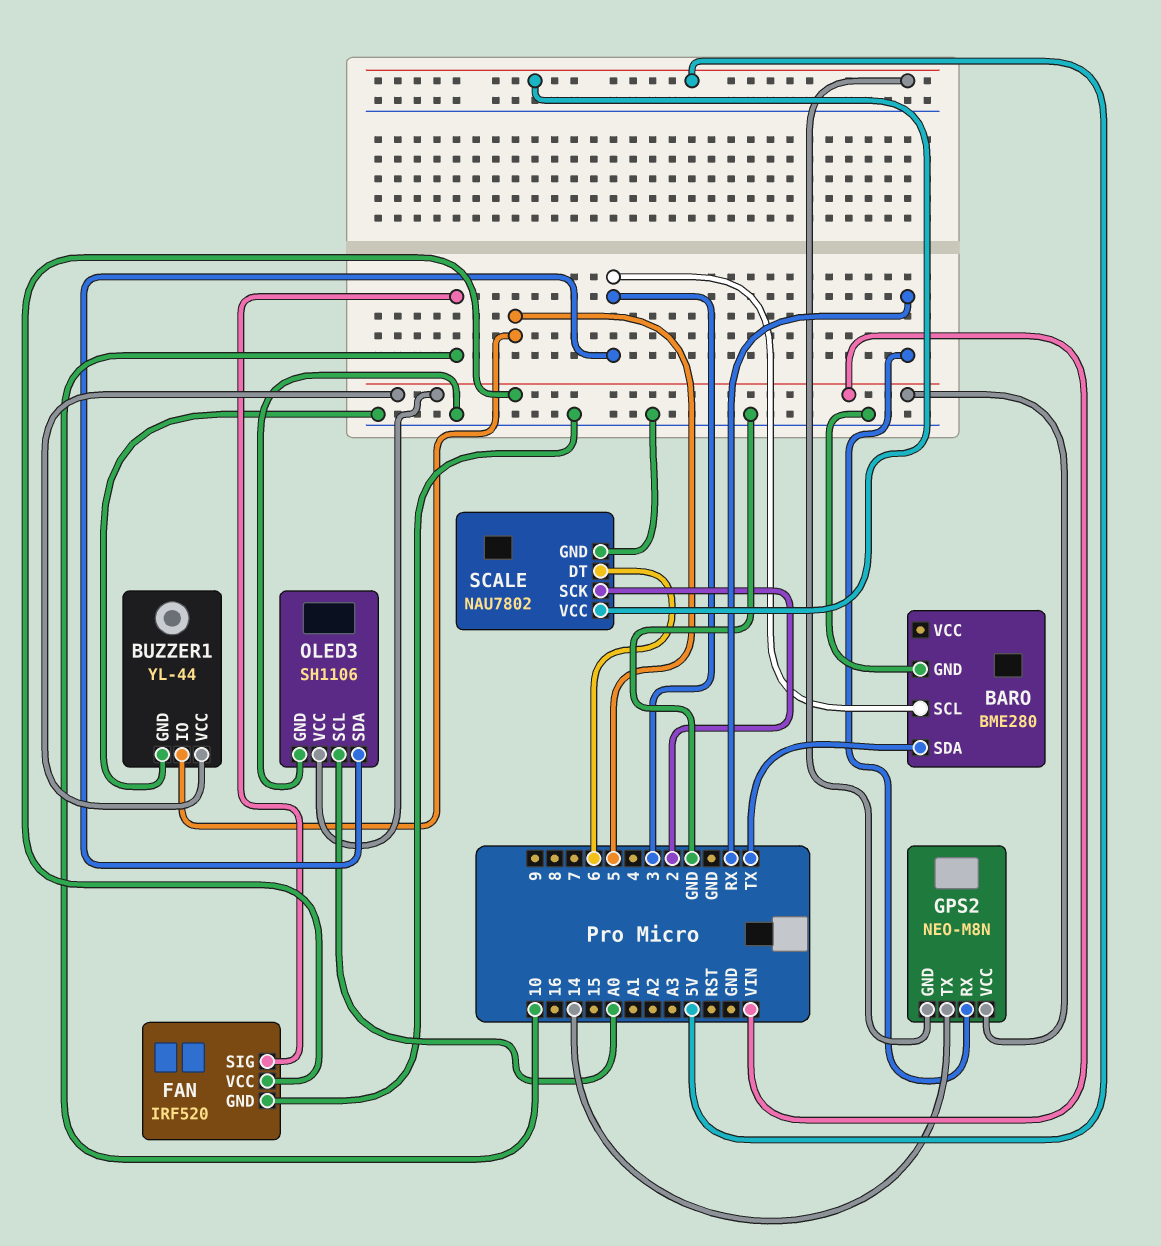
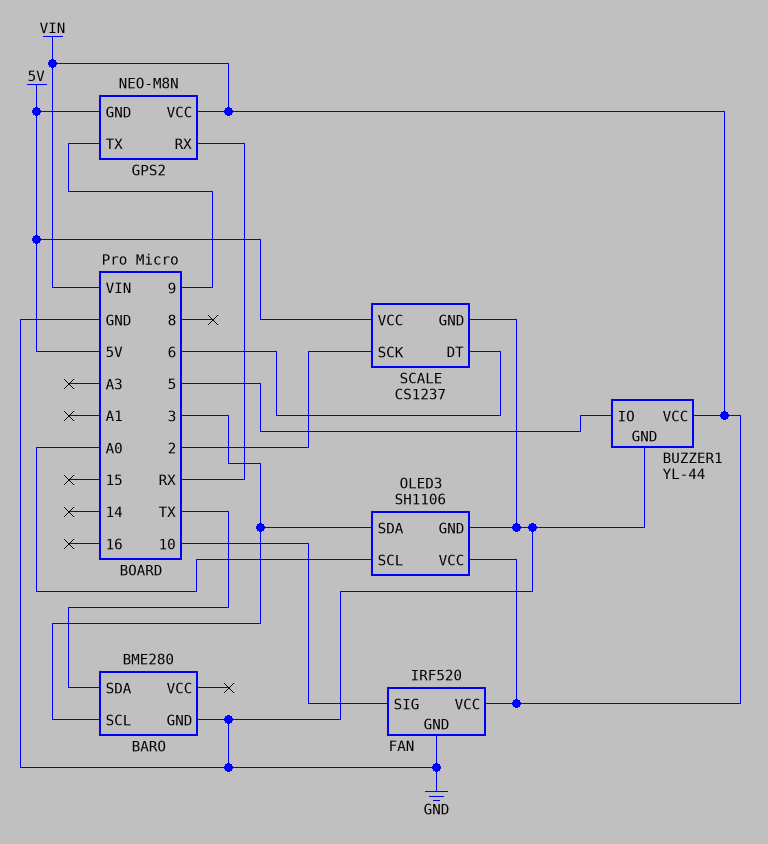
GPS2 pin TX: 14 -> 9
SCALE: NAU7802 -> CS1237

